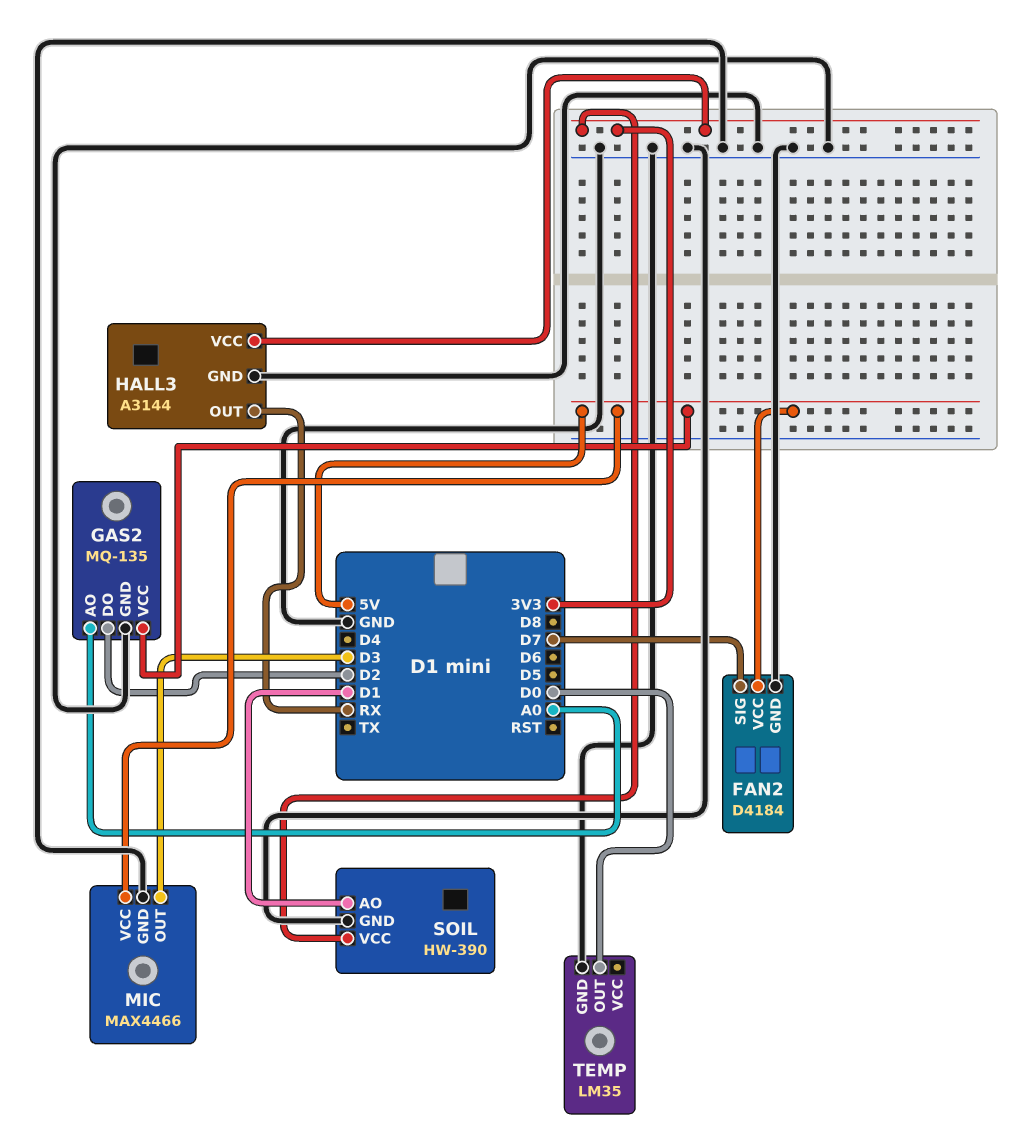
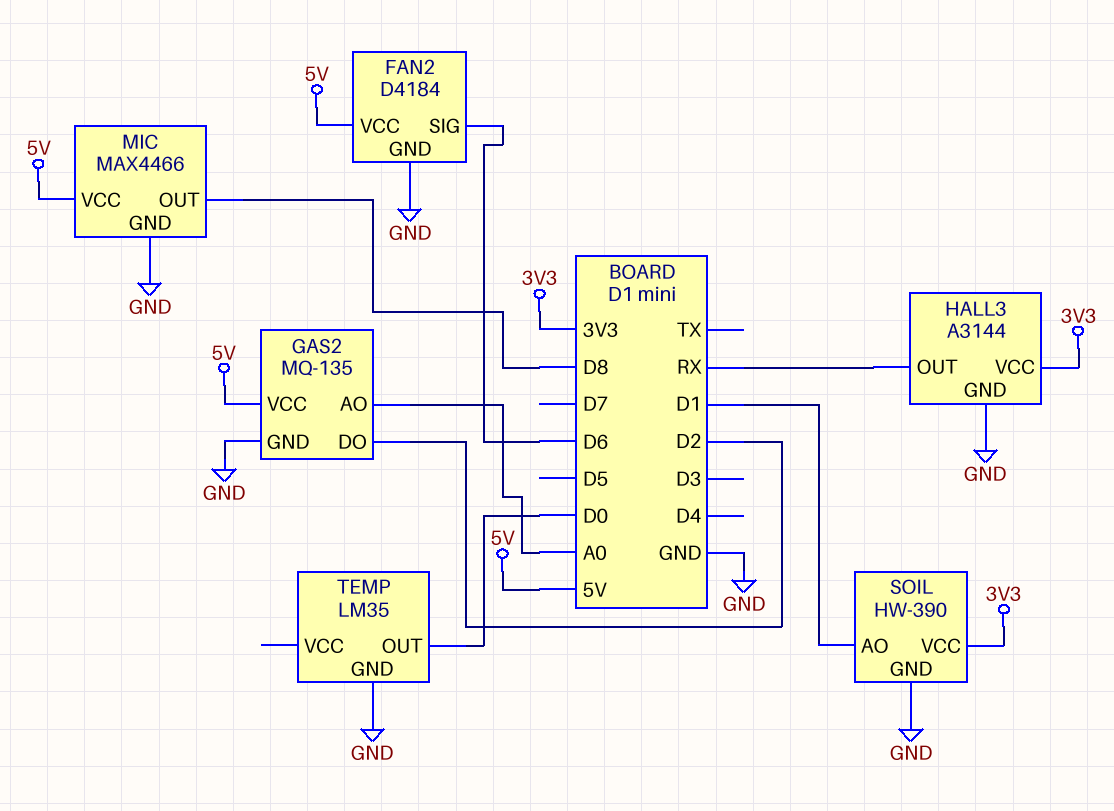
FAN2 pin SIG: D7 -> D6
MIC pin OUT: D3 -> D8

